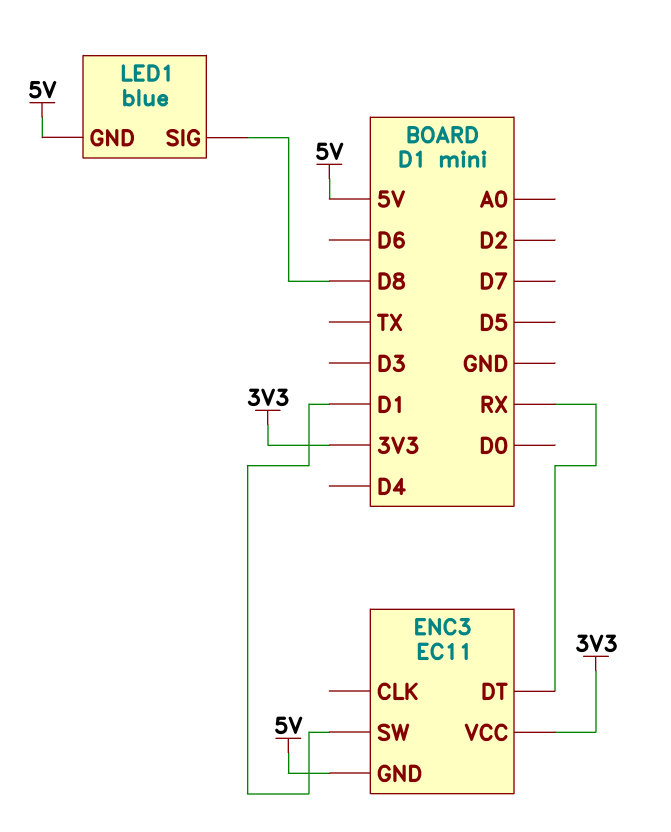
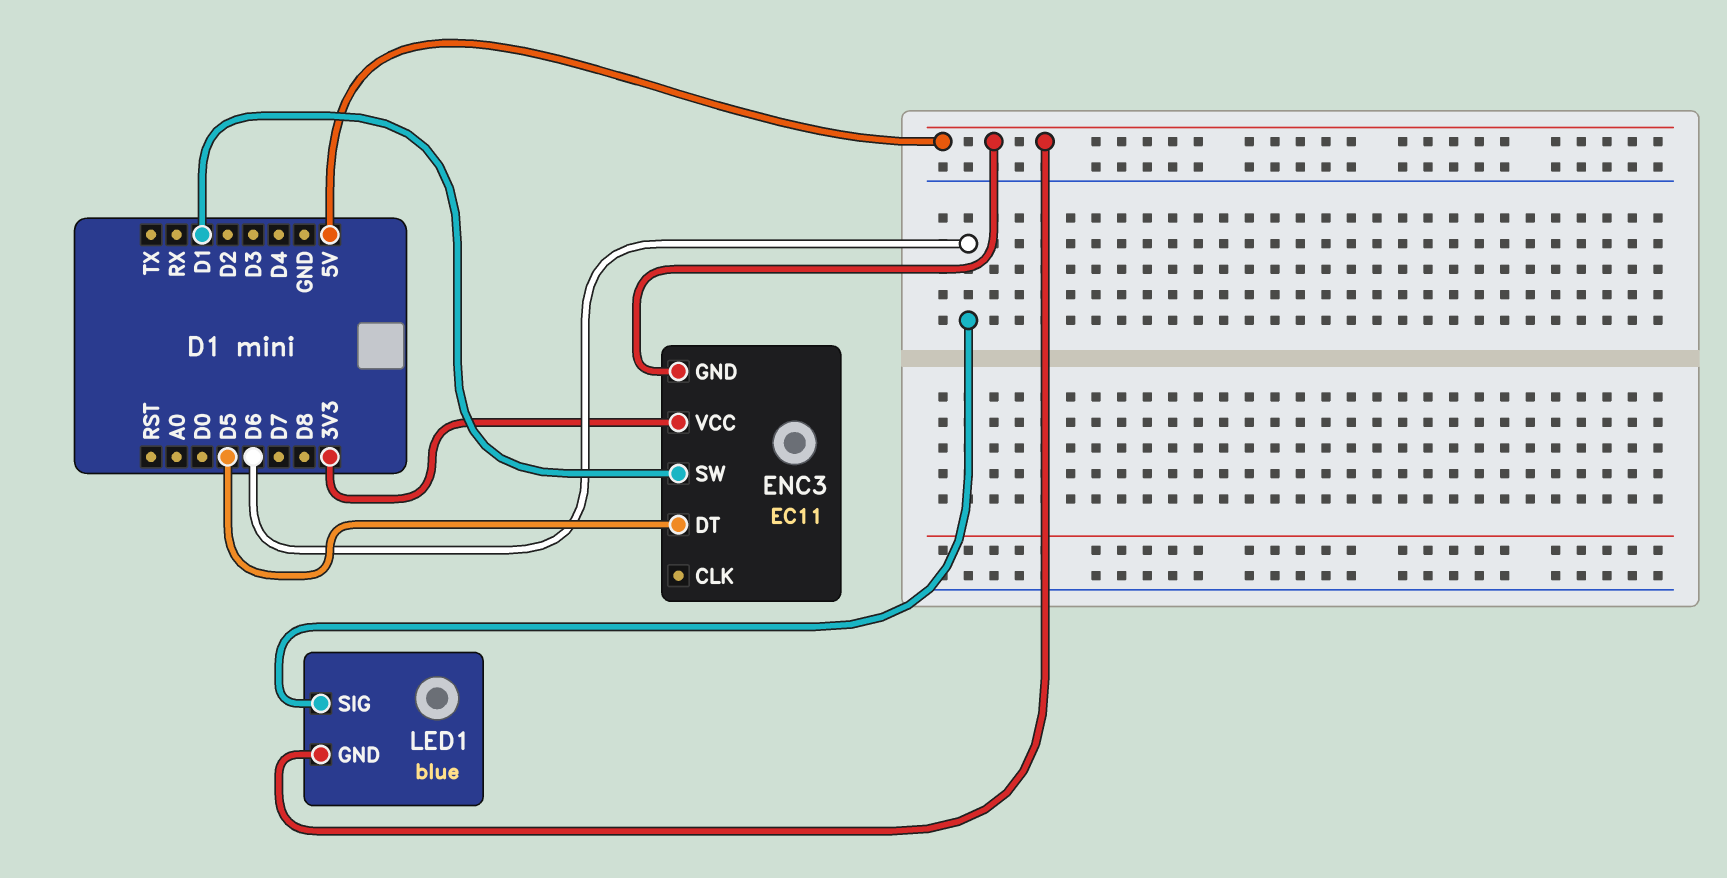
ENC3 pin DT: RX -> D5
LED1 pin SIG: D8 -> D6

